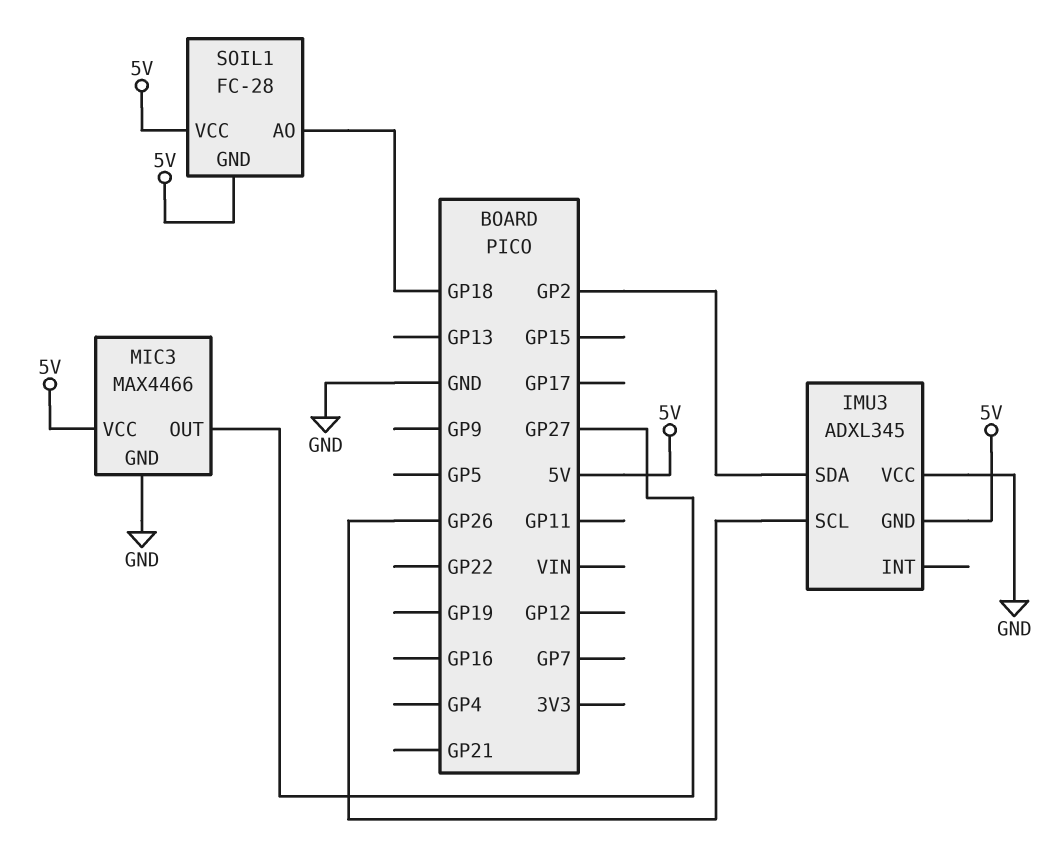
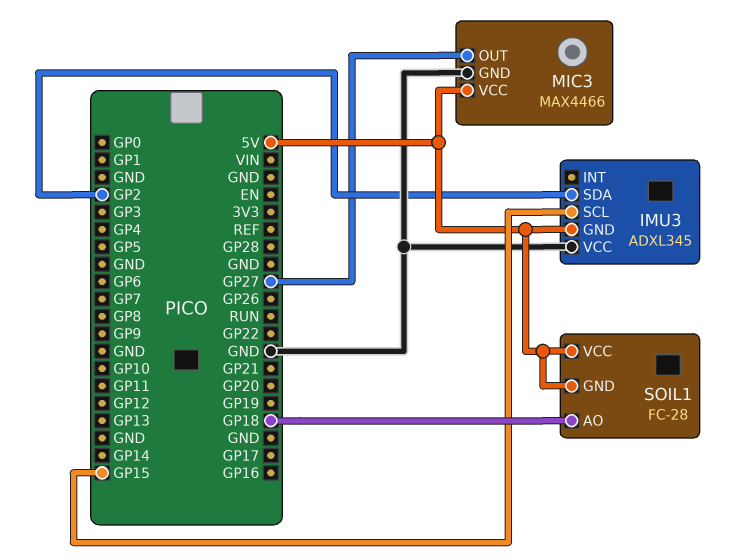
IMU3 pin SCL: GP26 -> GP15

